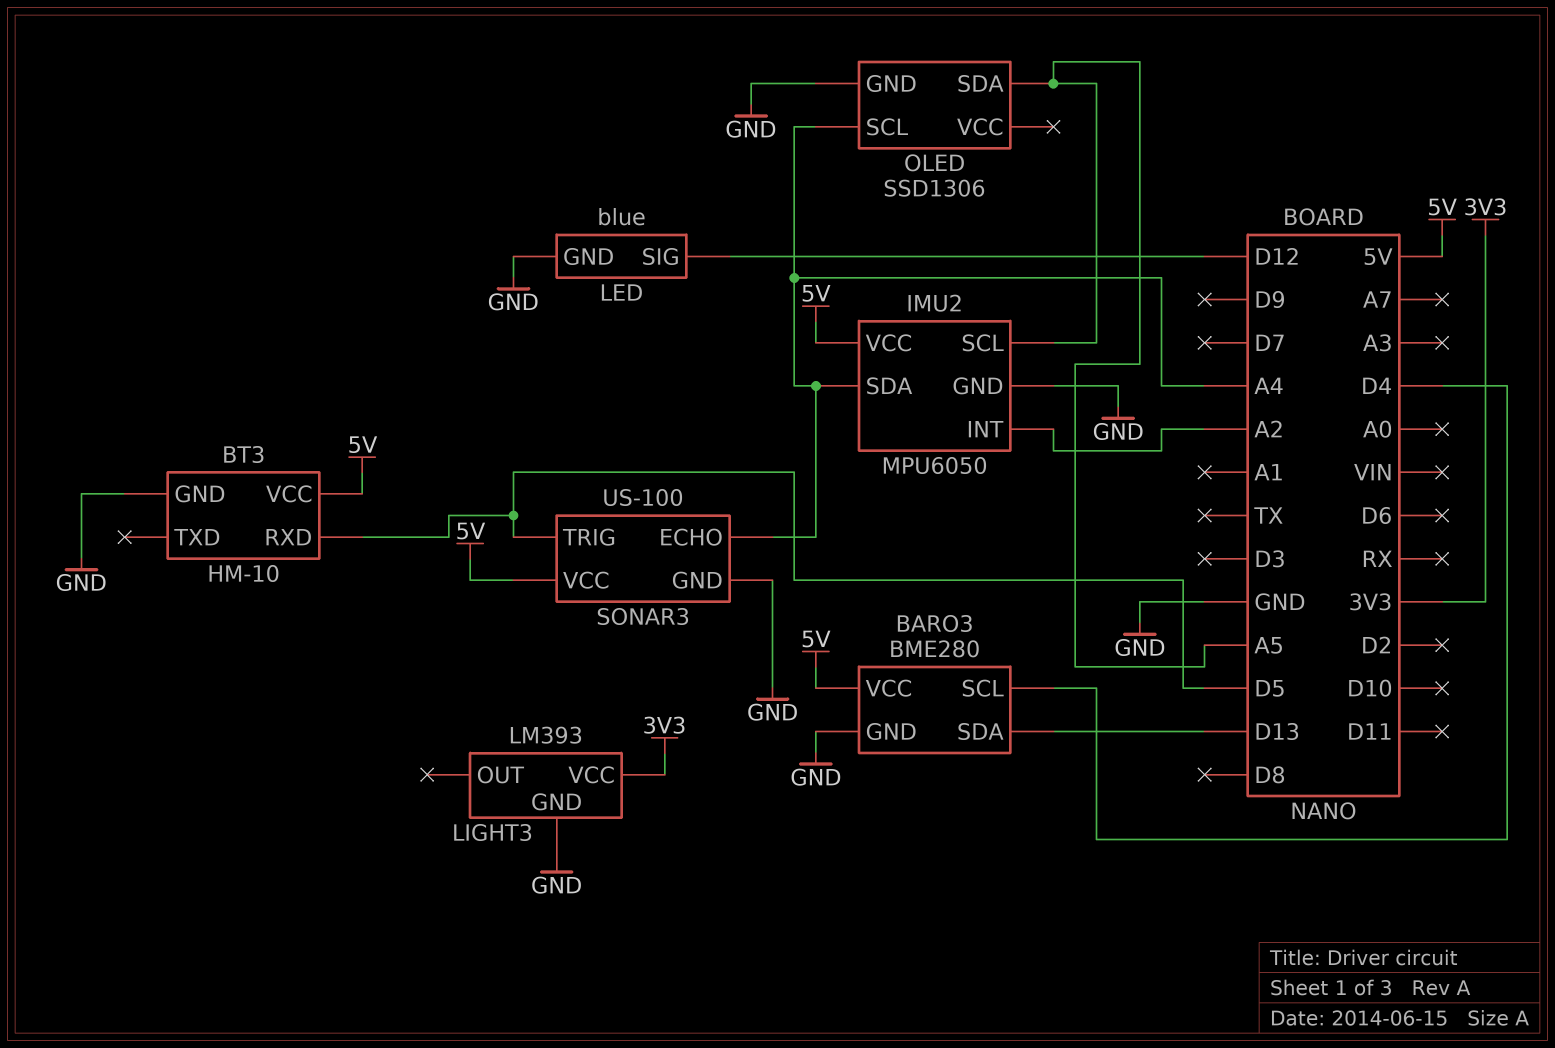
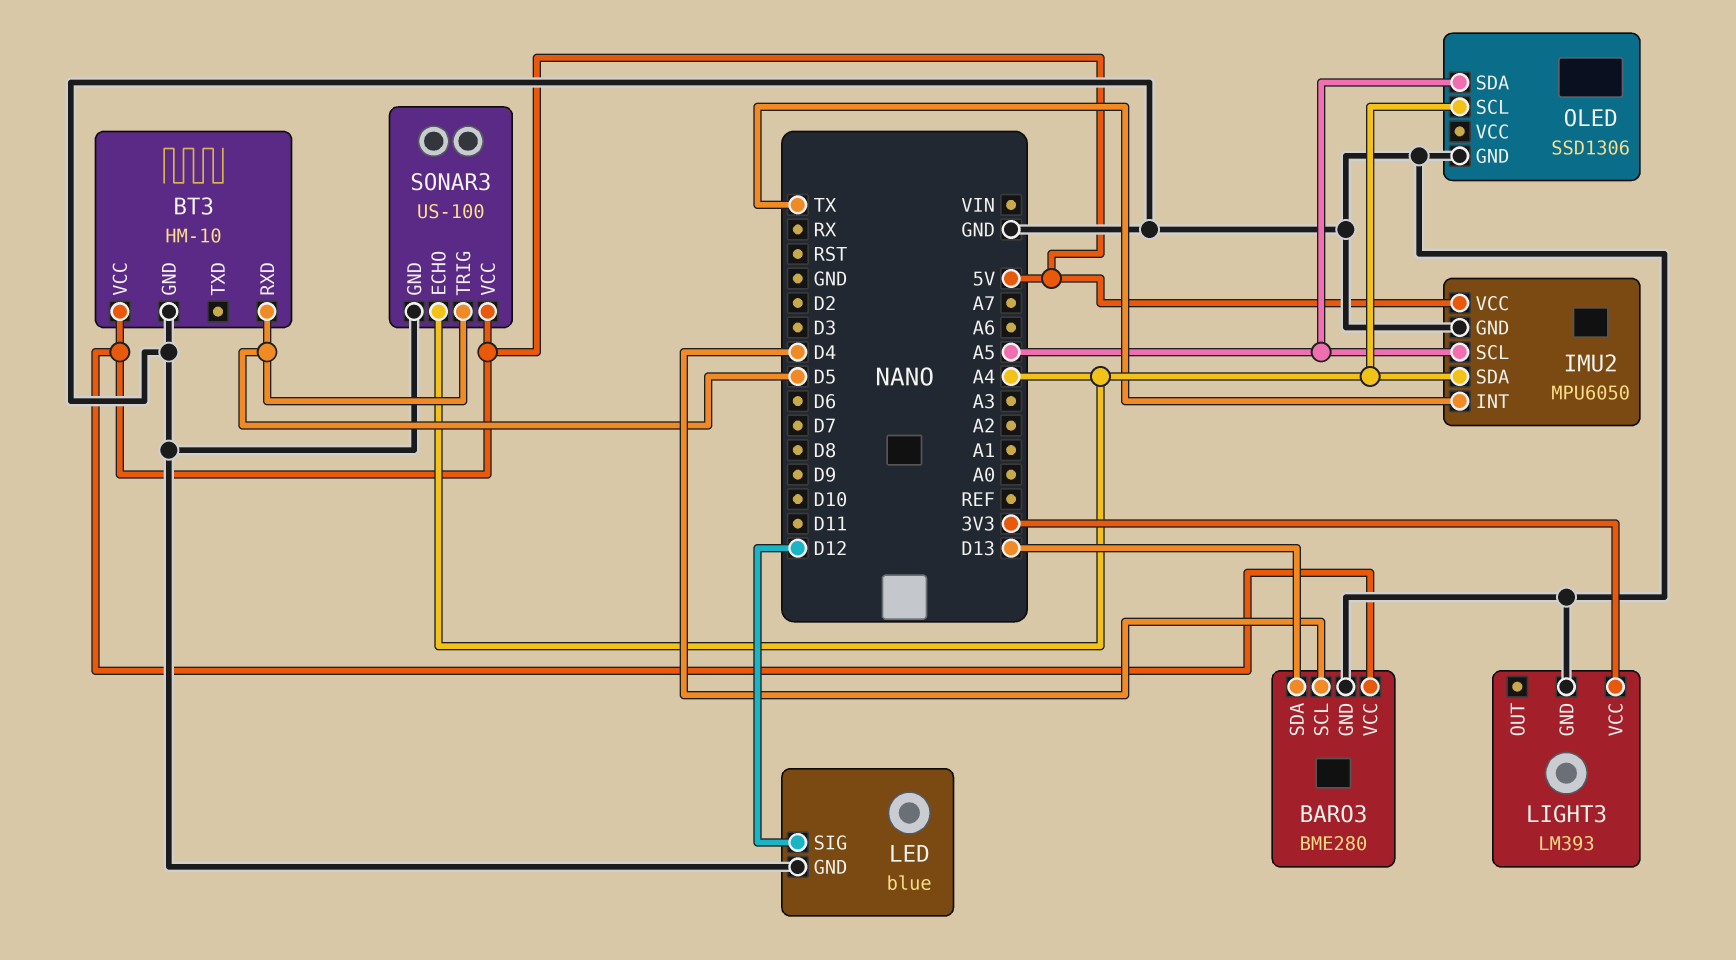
IMU2 pin INT: A2 -> TX

